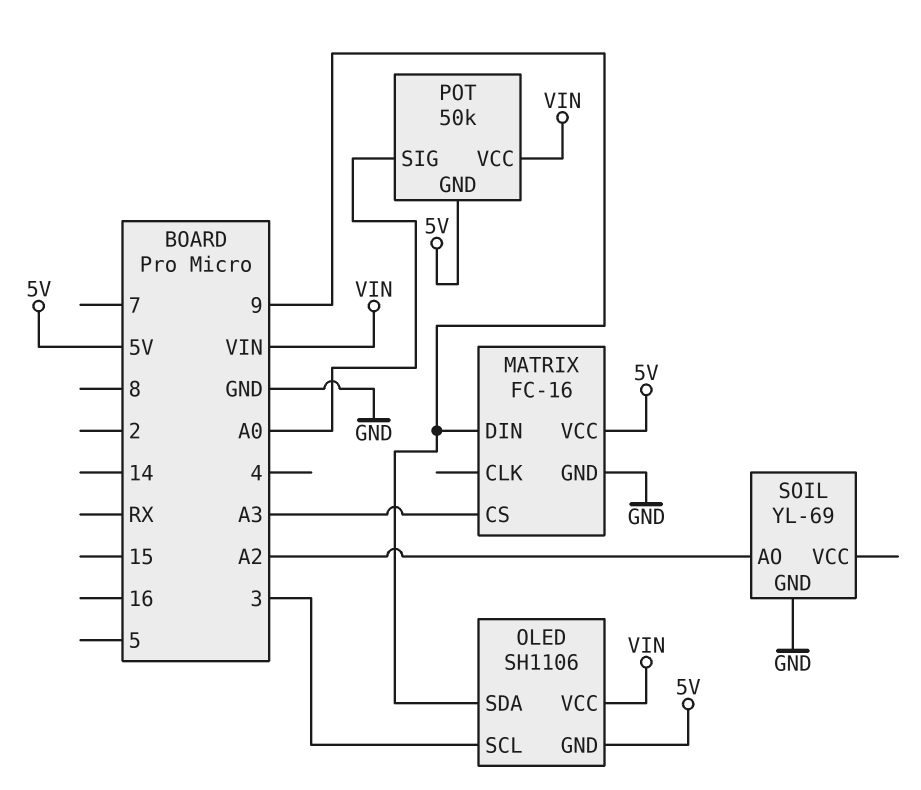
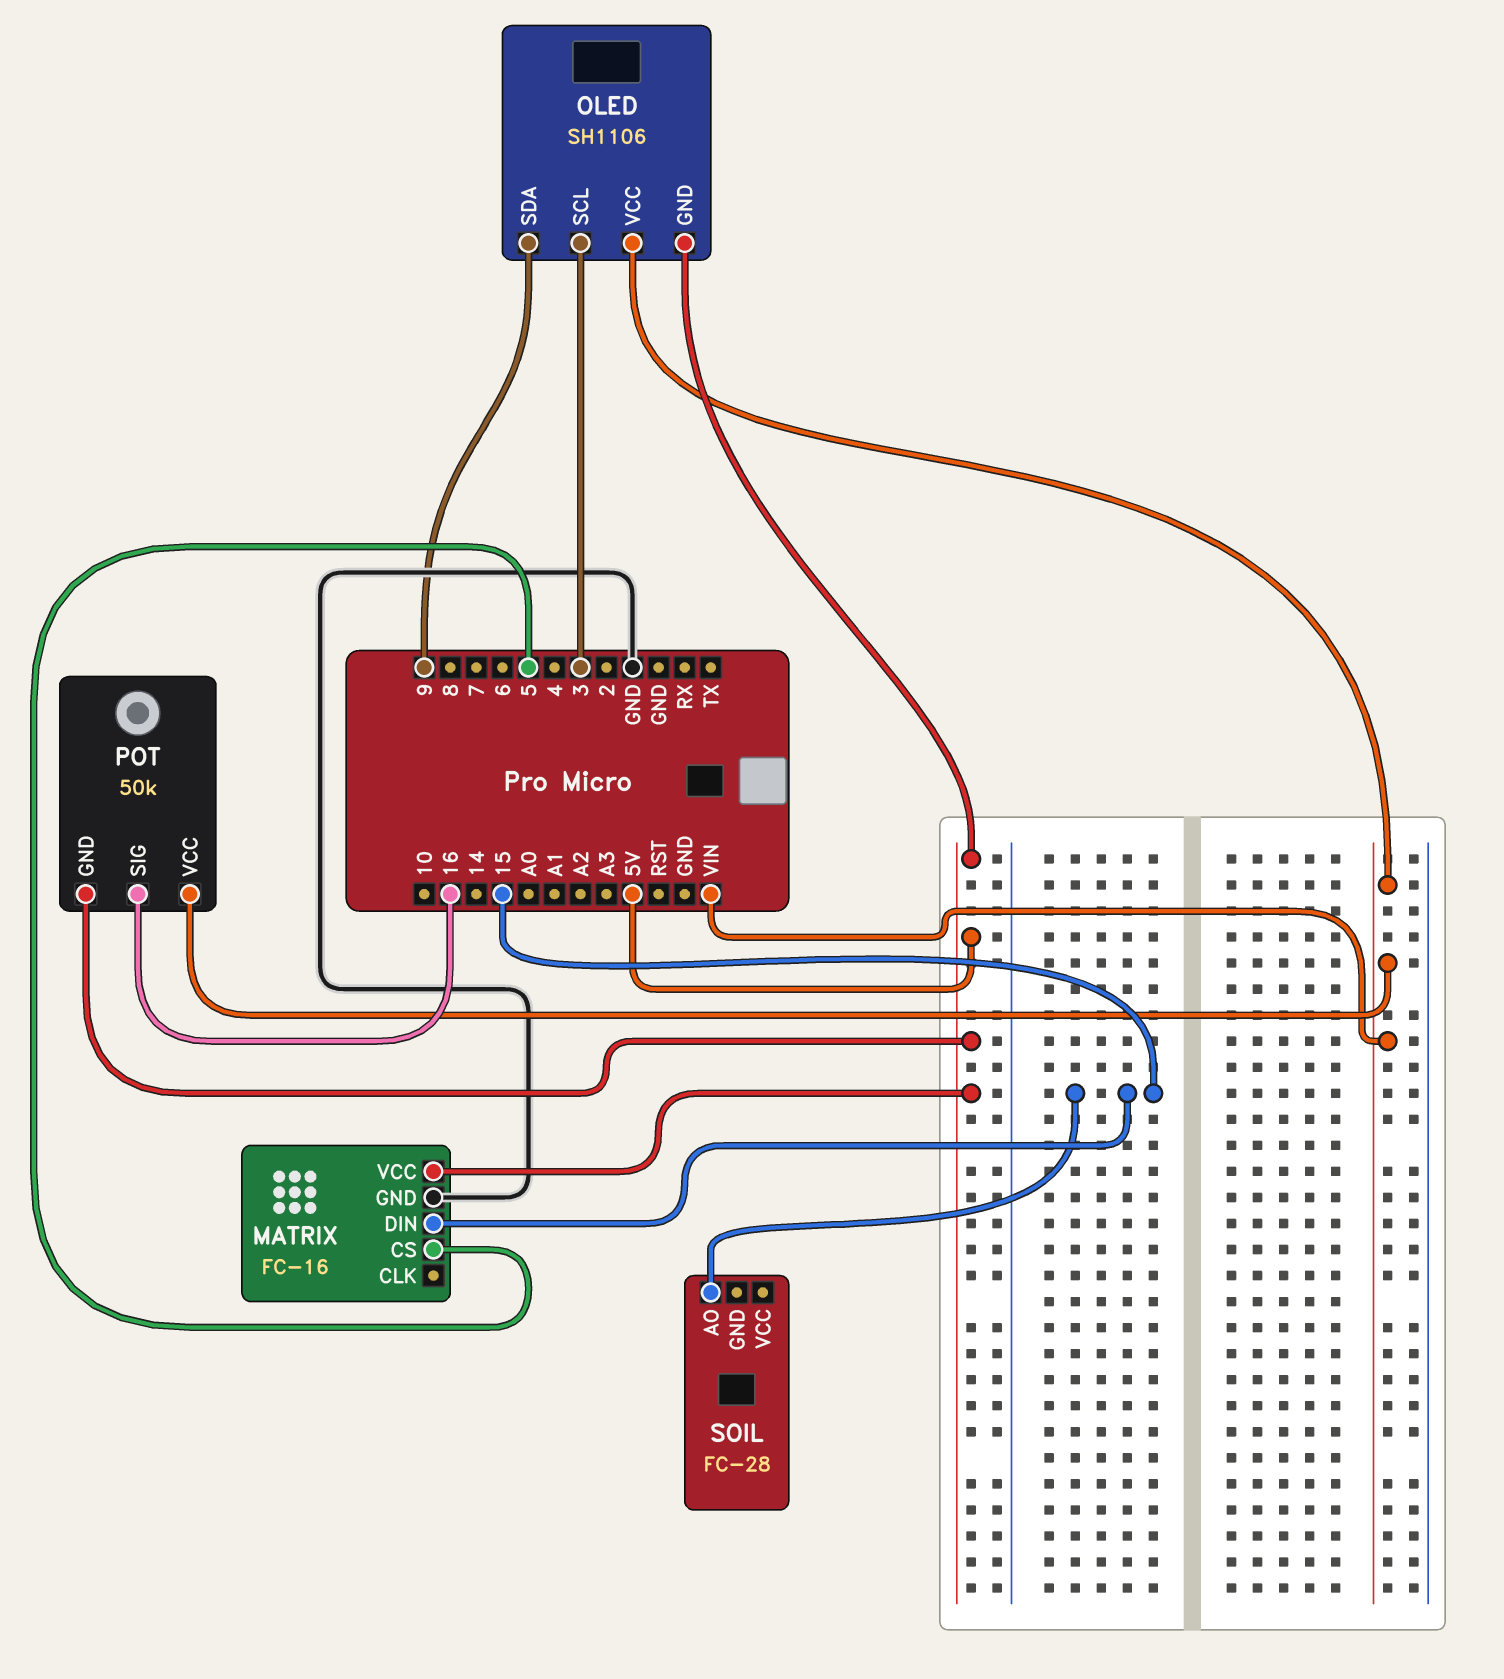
MATRIX pin CS: A3 -> 5
MATRIX pin DIN: 9 -> 15
POT pin SIG: A0 -> 16
SOIL: YL-69 -> FC-28
SOIL pin AO: A2 -> 15
SOIL pin GND: GND -> none

